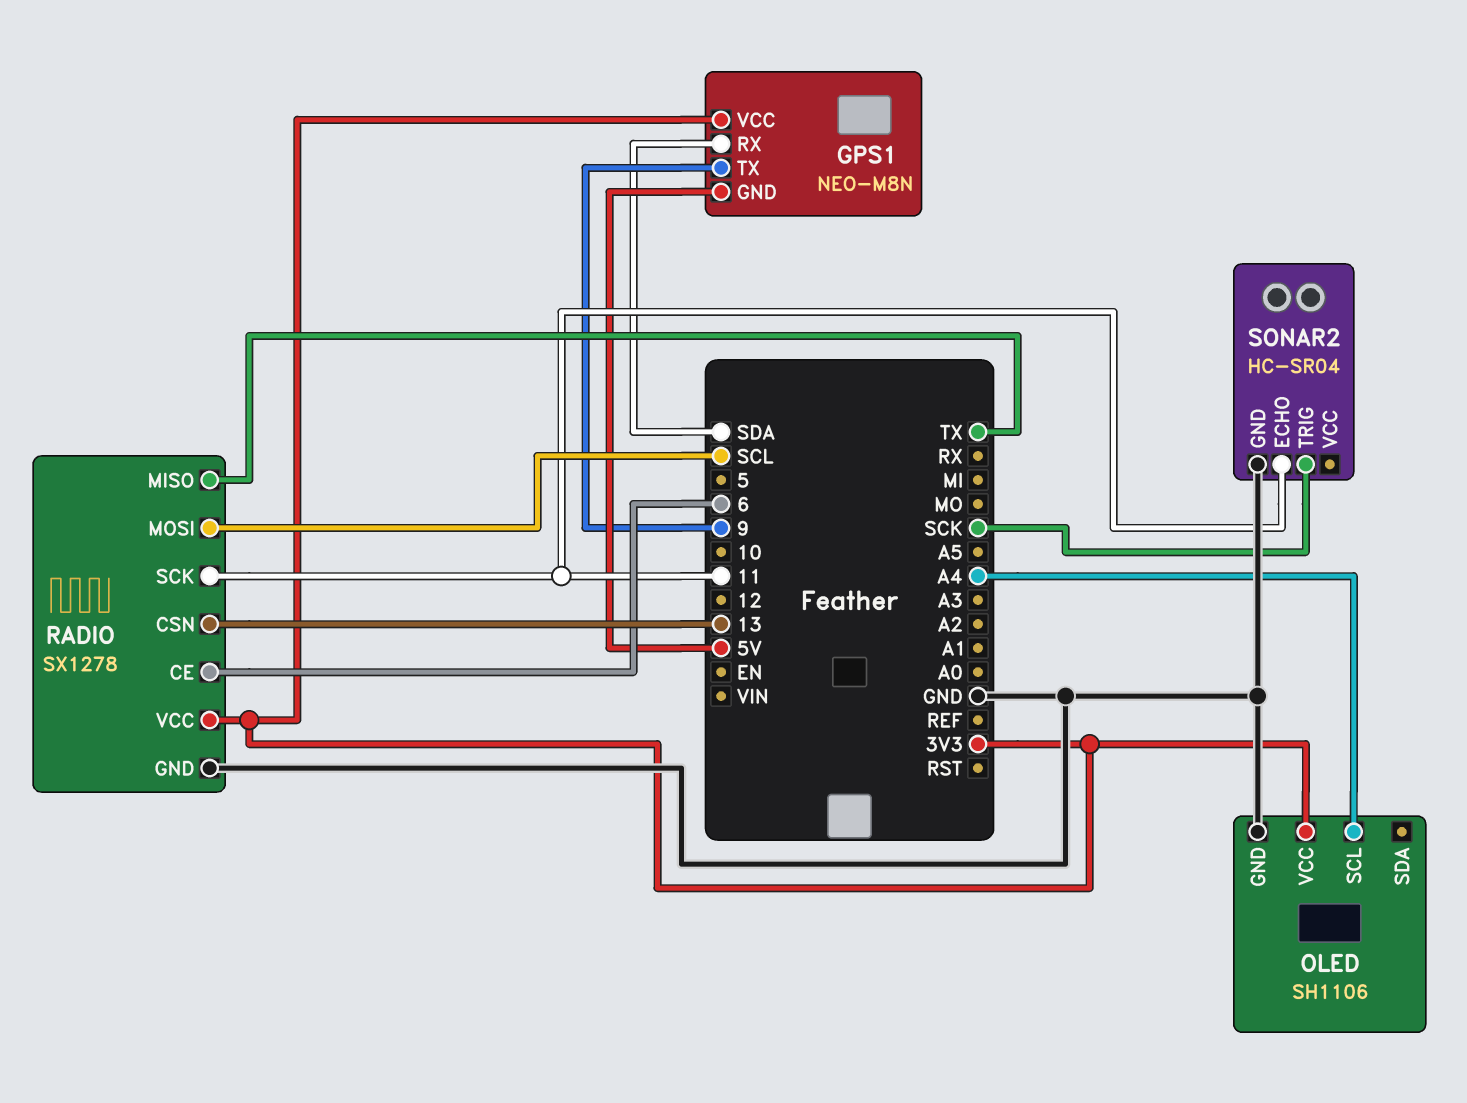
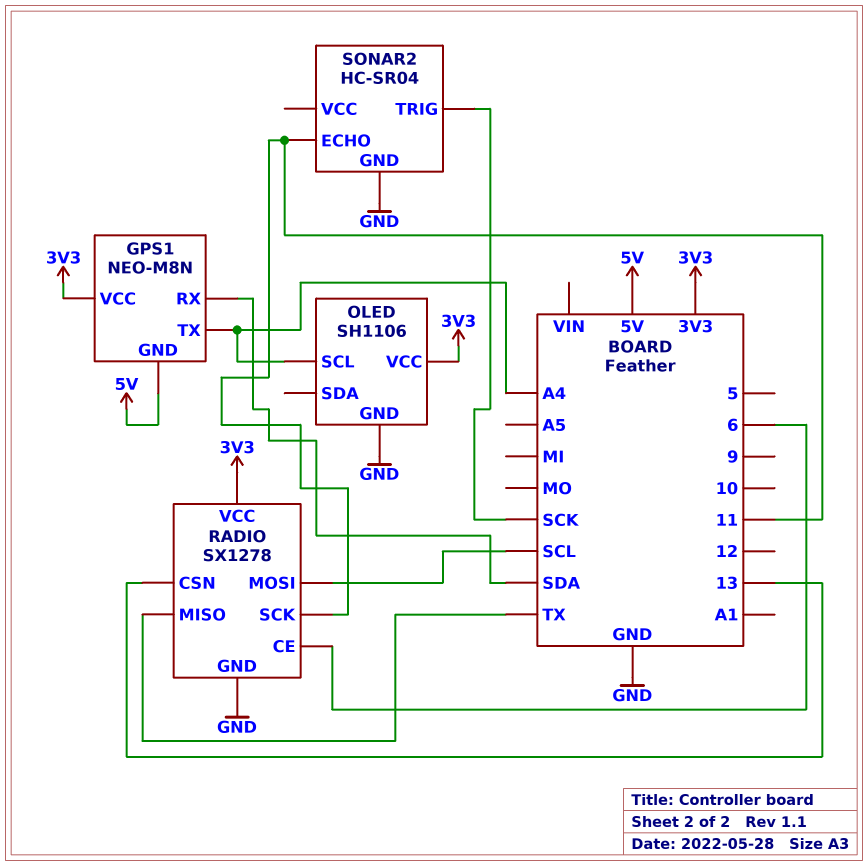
GPS1 pin TX: 9 -> A4

